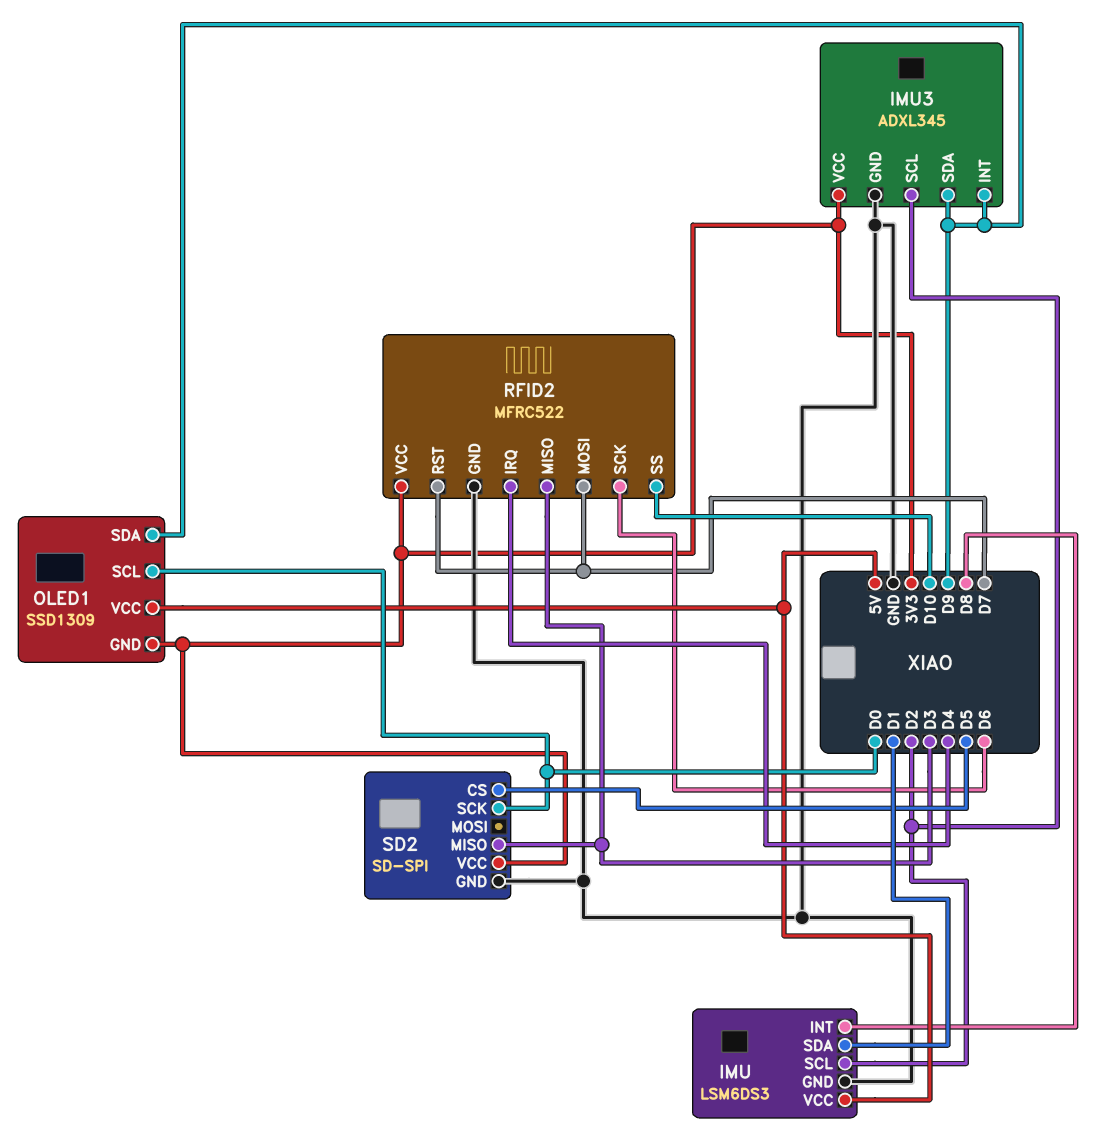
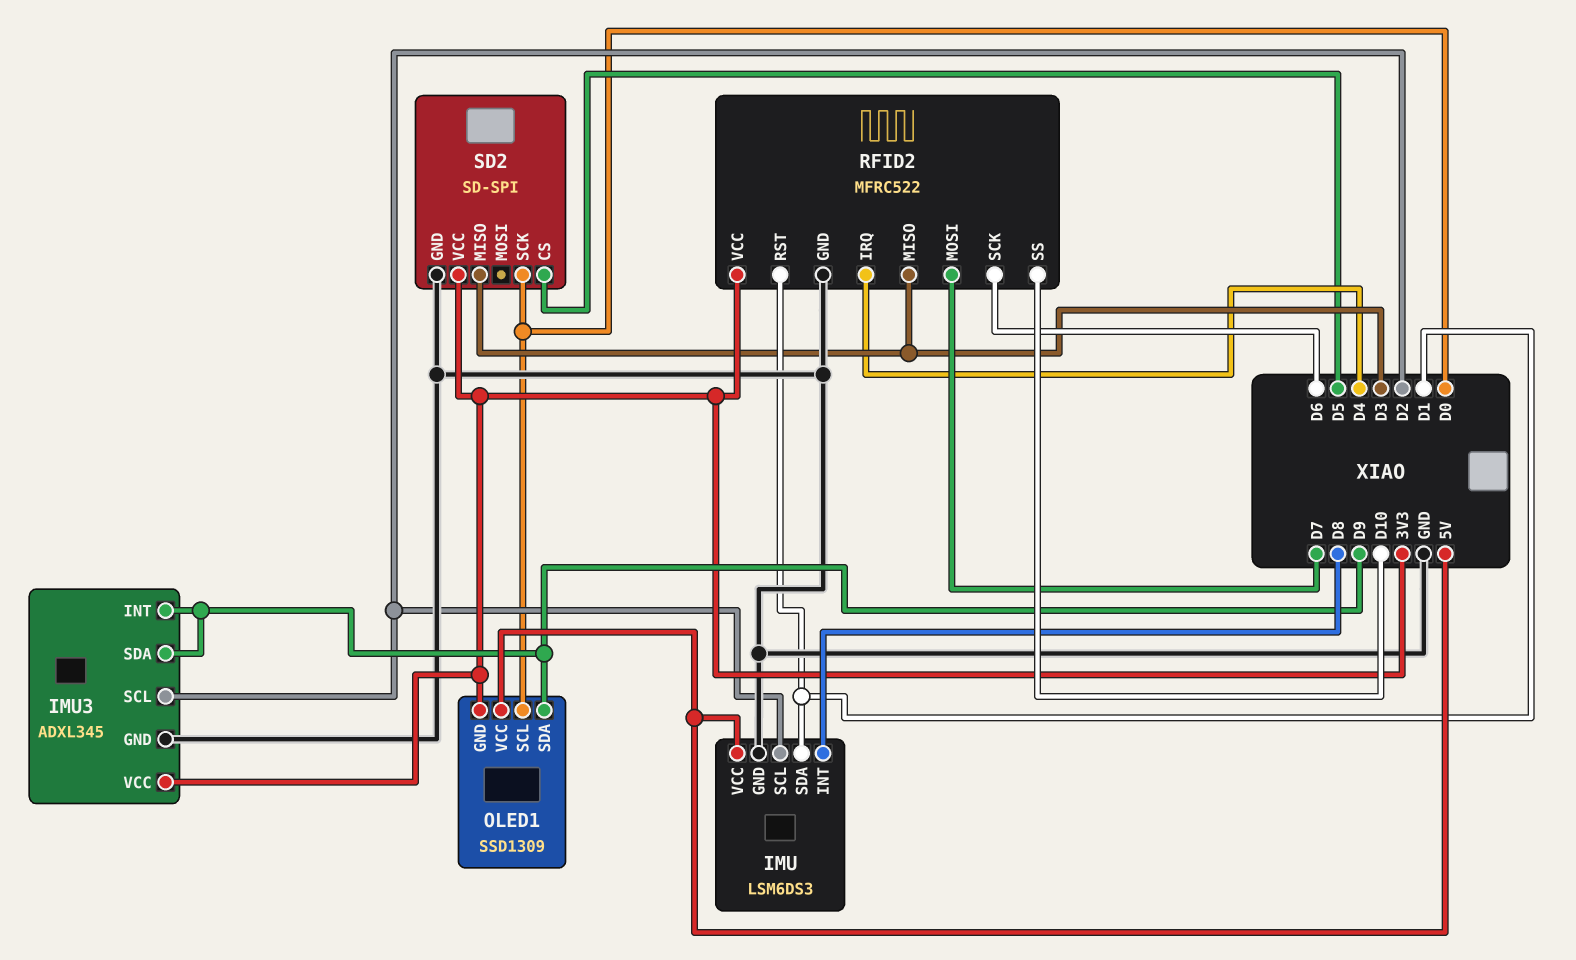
RFID2 pin RST: D7 -> D1

